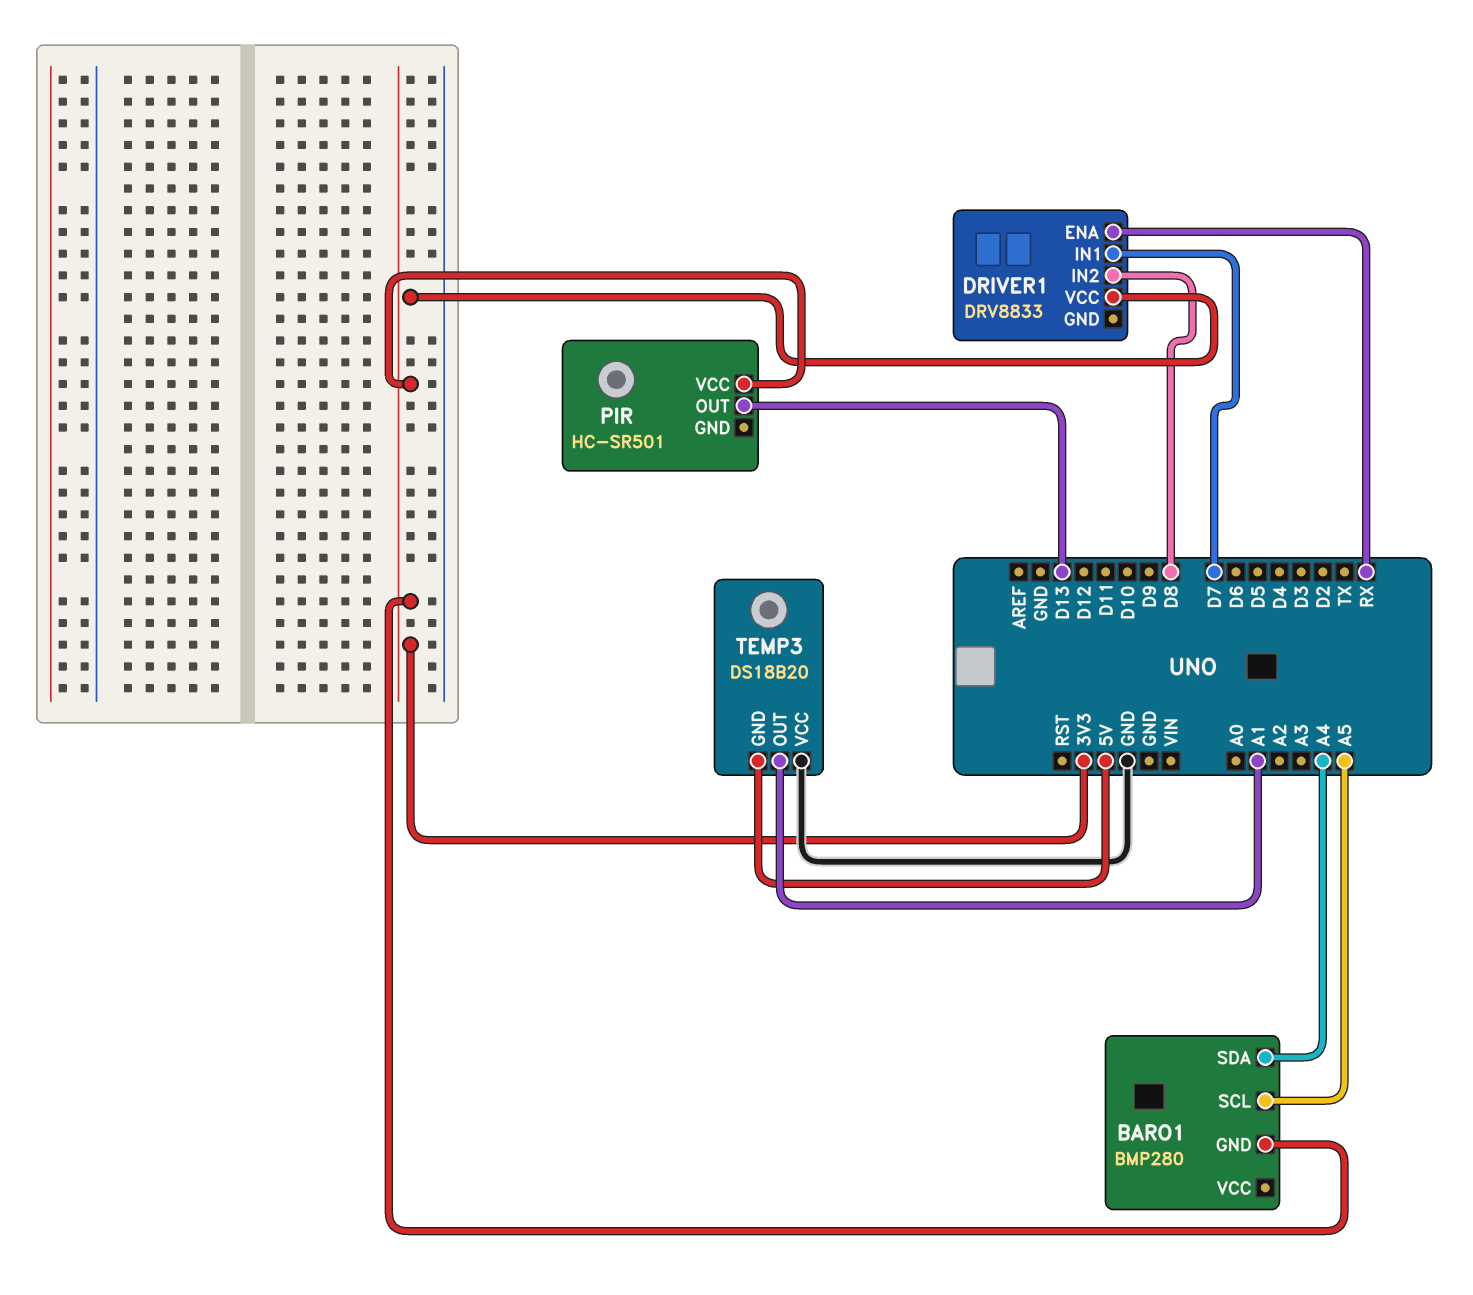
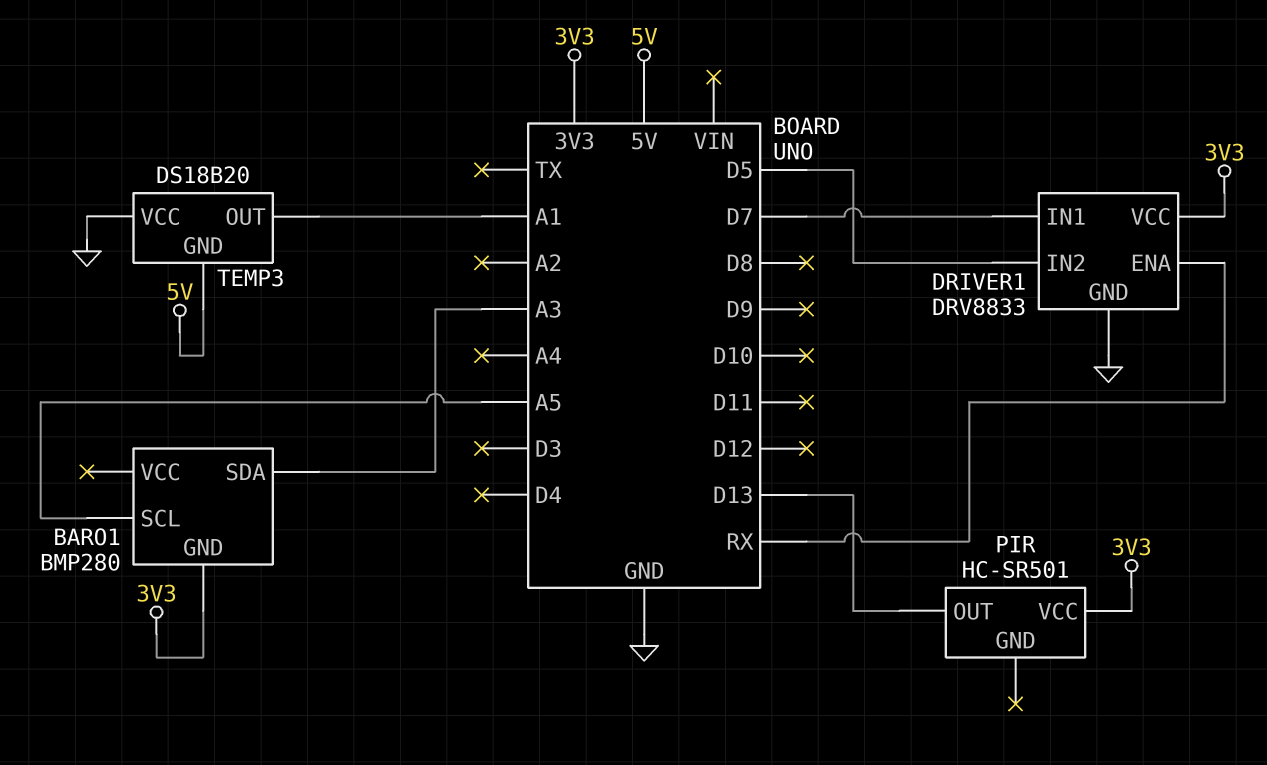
BARO1 pin SDA: A4 -> A3
DRIVER1 pin GND: none -> GND
DRIVER1 pin IN2: D8 -> D5

